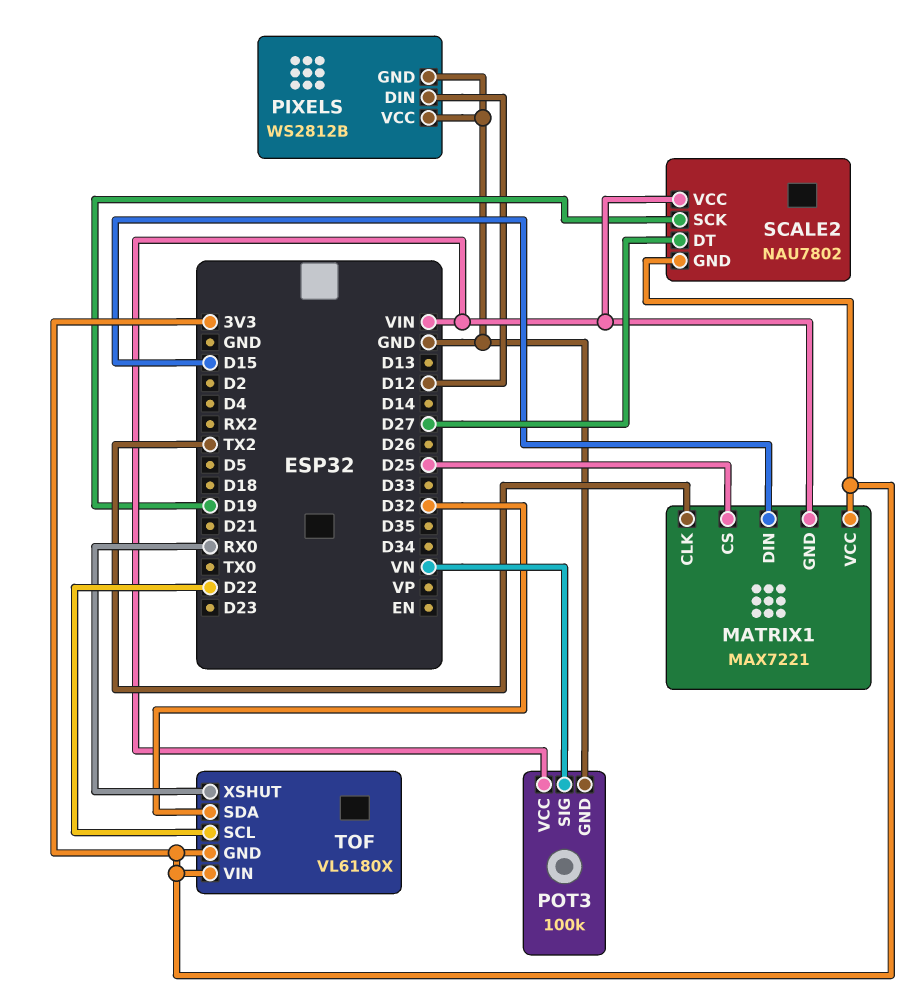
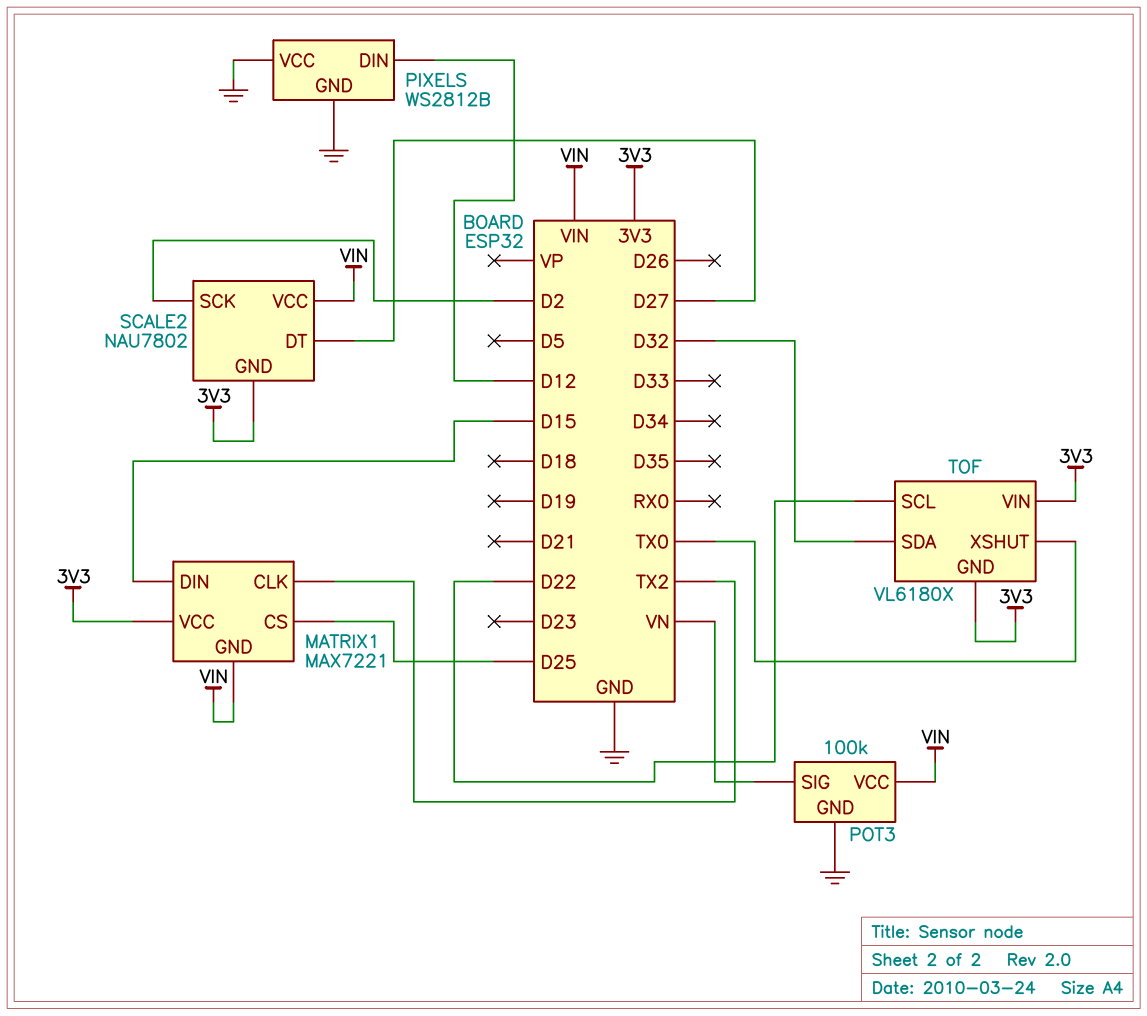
SCALE2 pin SCK: D19 -> D2
TOF pin XSHUT: RX0 -> TX0

